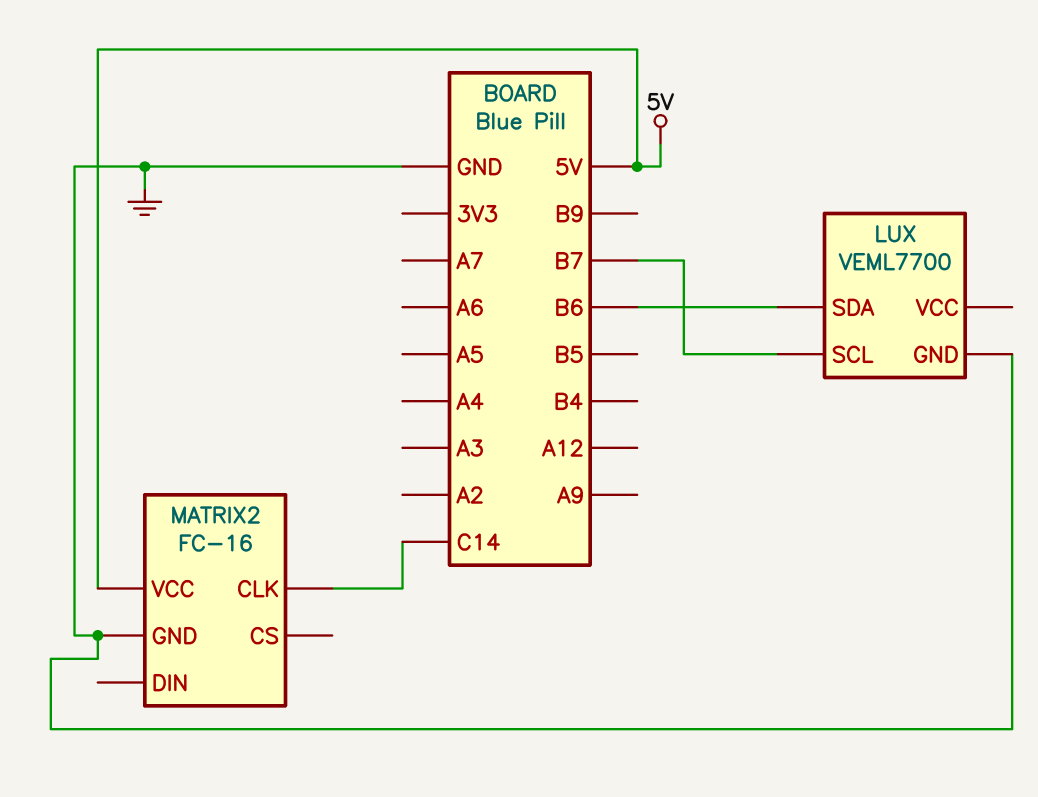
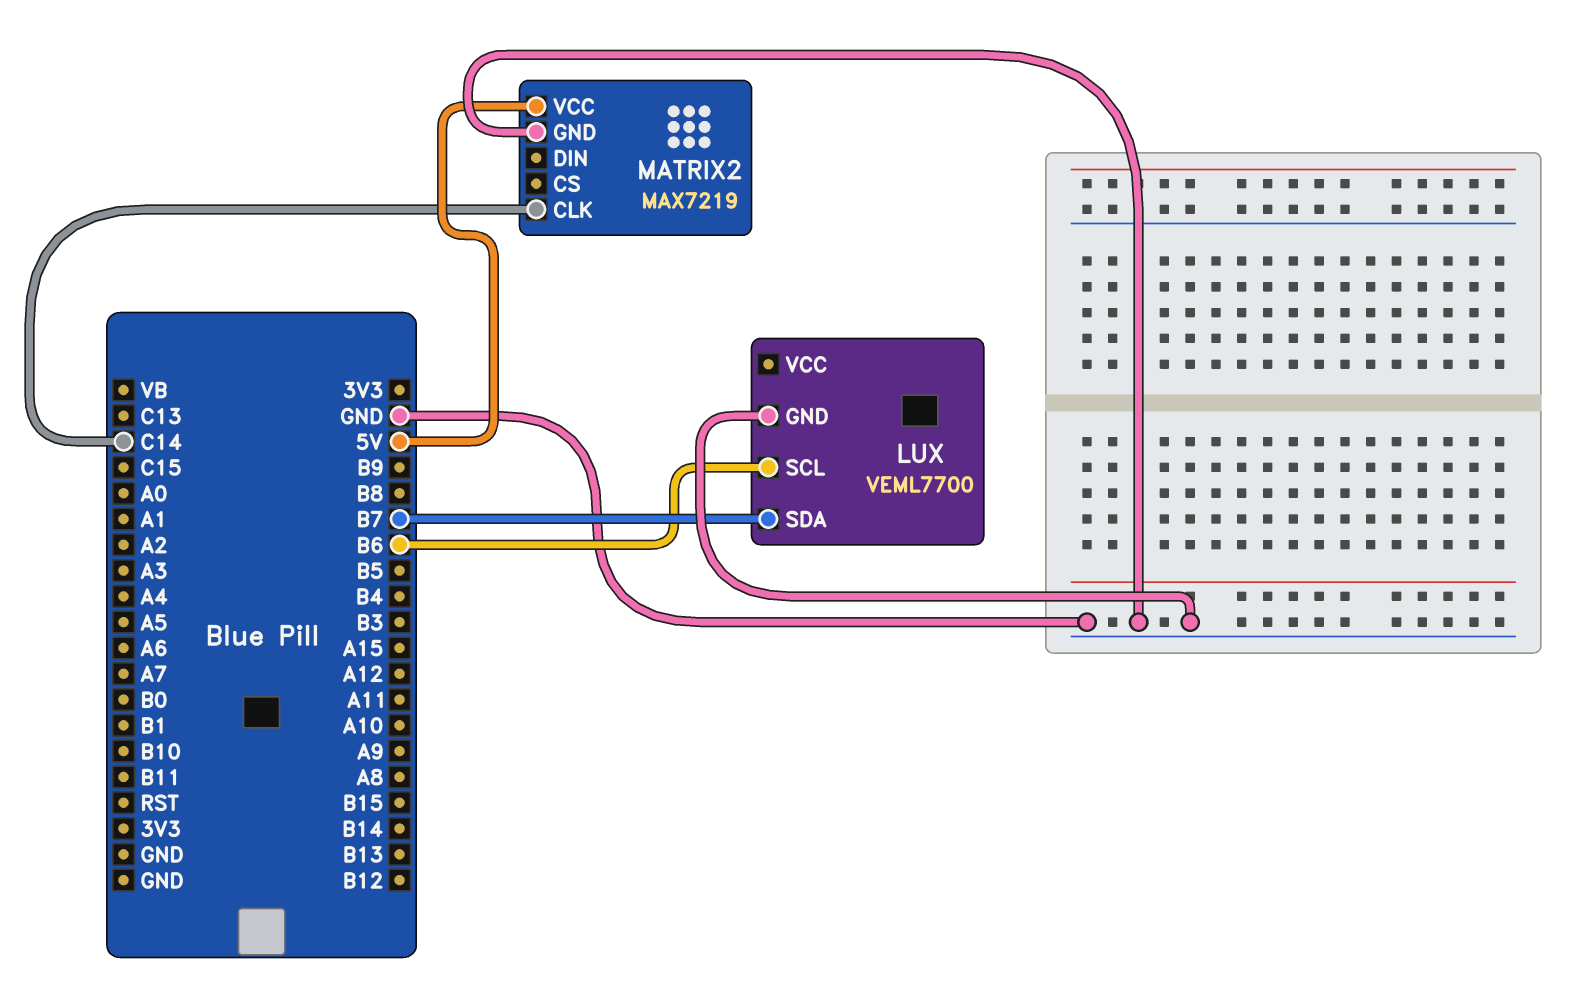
LUX pin SCL: B7 -> B6
LUX pin SDA: B6 -> B7
MATRIX2: FC-16 -> MAX7219

